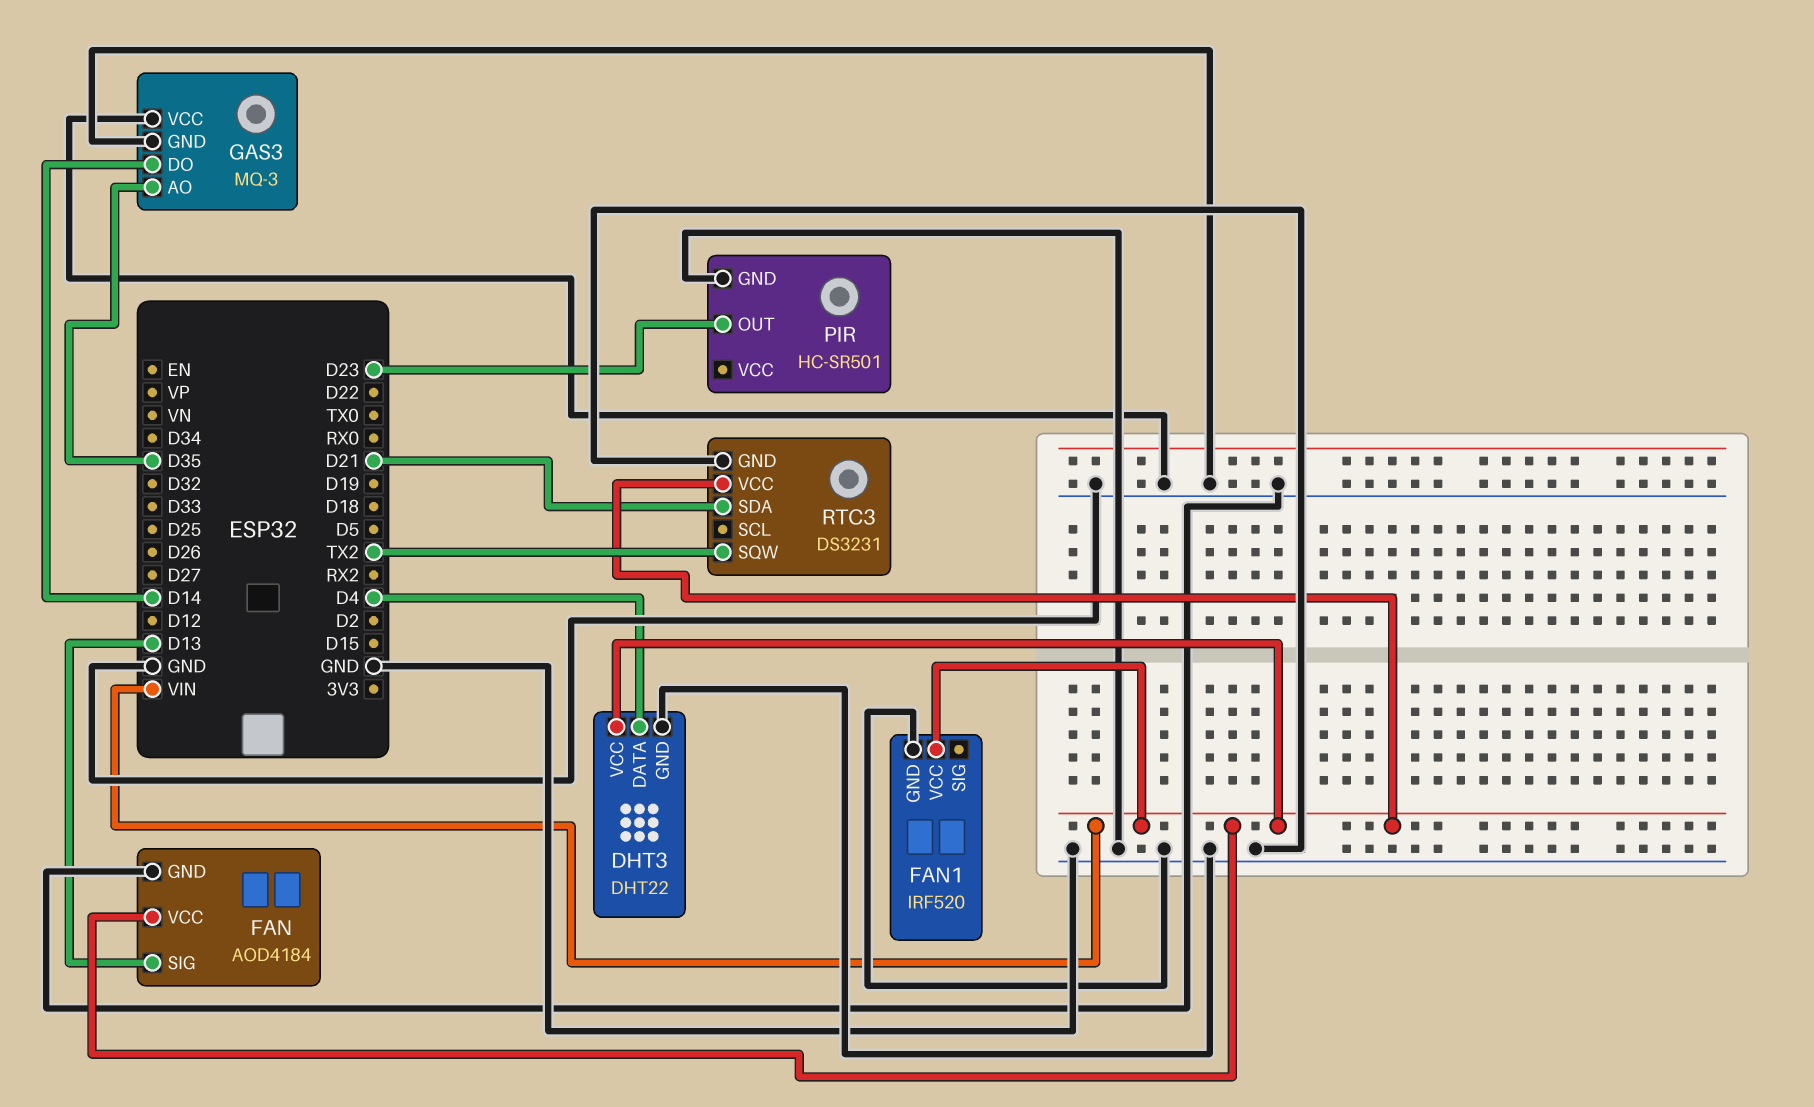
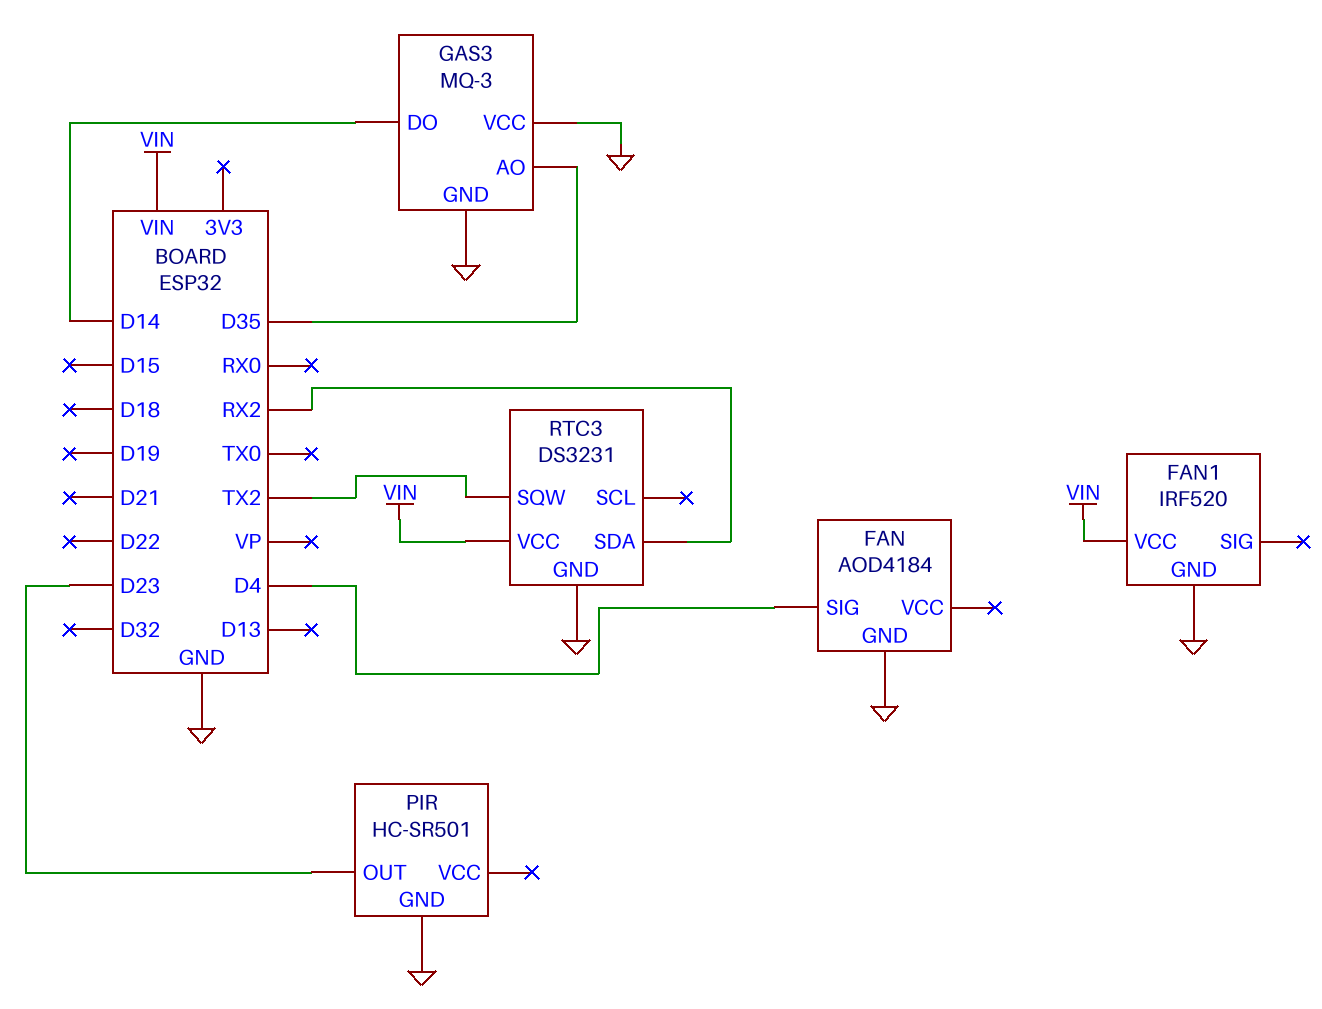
DHT3: DHT22 -> none
DHT3 pin DATA: D4 -> none
DHT3 pin GND: GND -> none
DHT3 pin VCC: VIN -> none
FAN pin SIG: D13 -> D4
FAN pin VCC: VIN -> none
RTC3 pin SDA: D21 -> RX2

